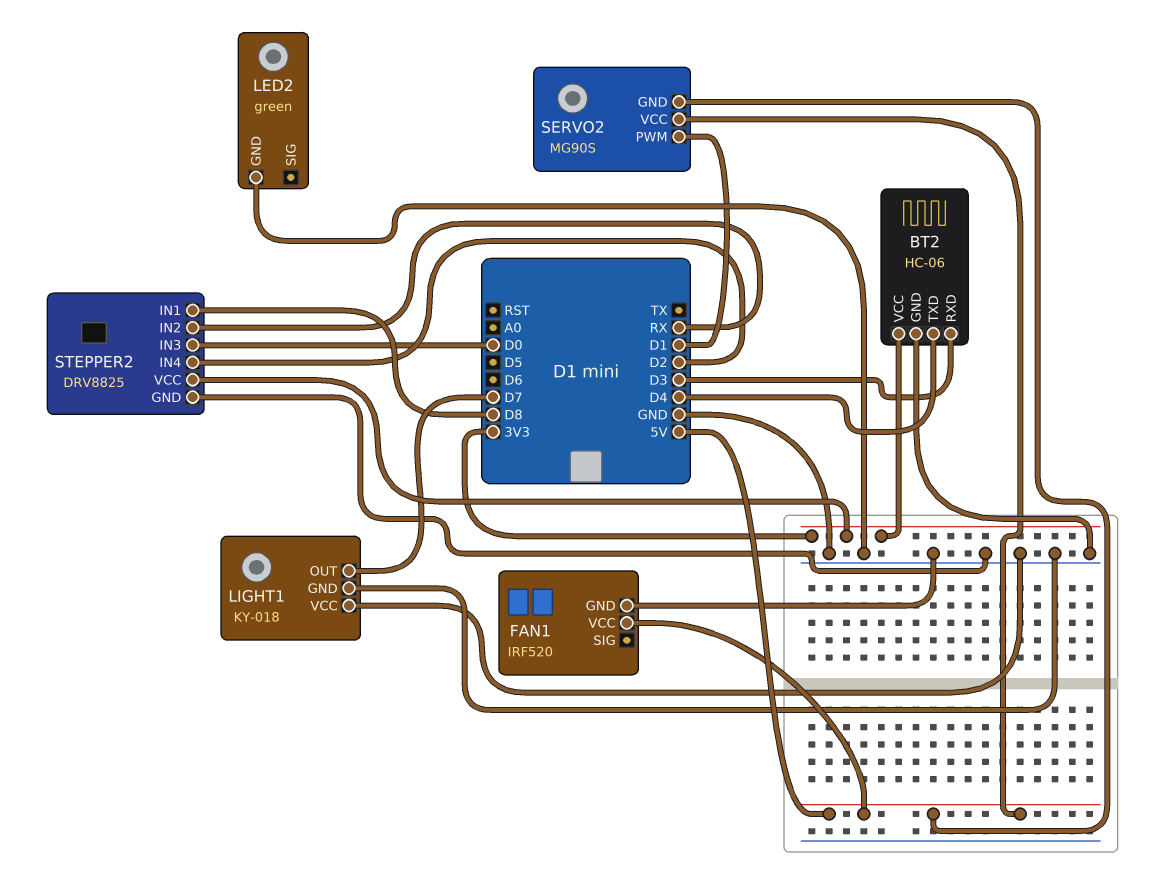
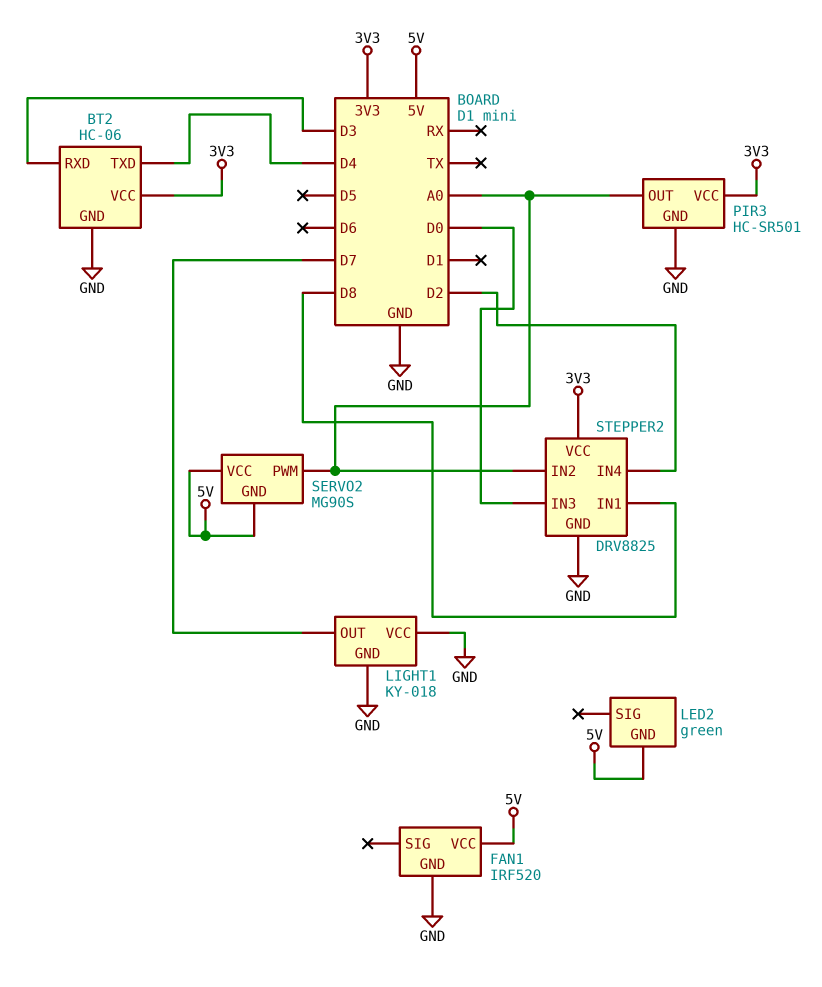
LED2 pin GND: GND -> 5V
PIR3: none -> HC-SR501
PIR3 pin GND: none -> GND
PIR3 pin OUT: none -> A0
PIR3 pin VCC: none -> 3V3
SERVO2 pin PWM: D1 -> A0
STEPPER2 pin IN2: RX -> A0

